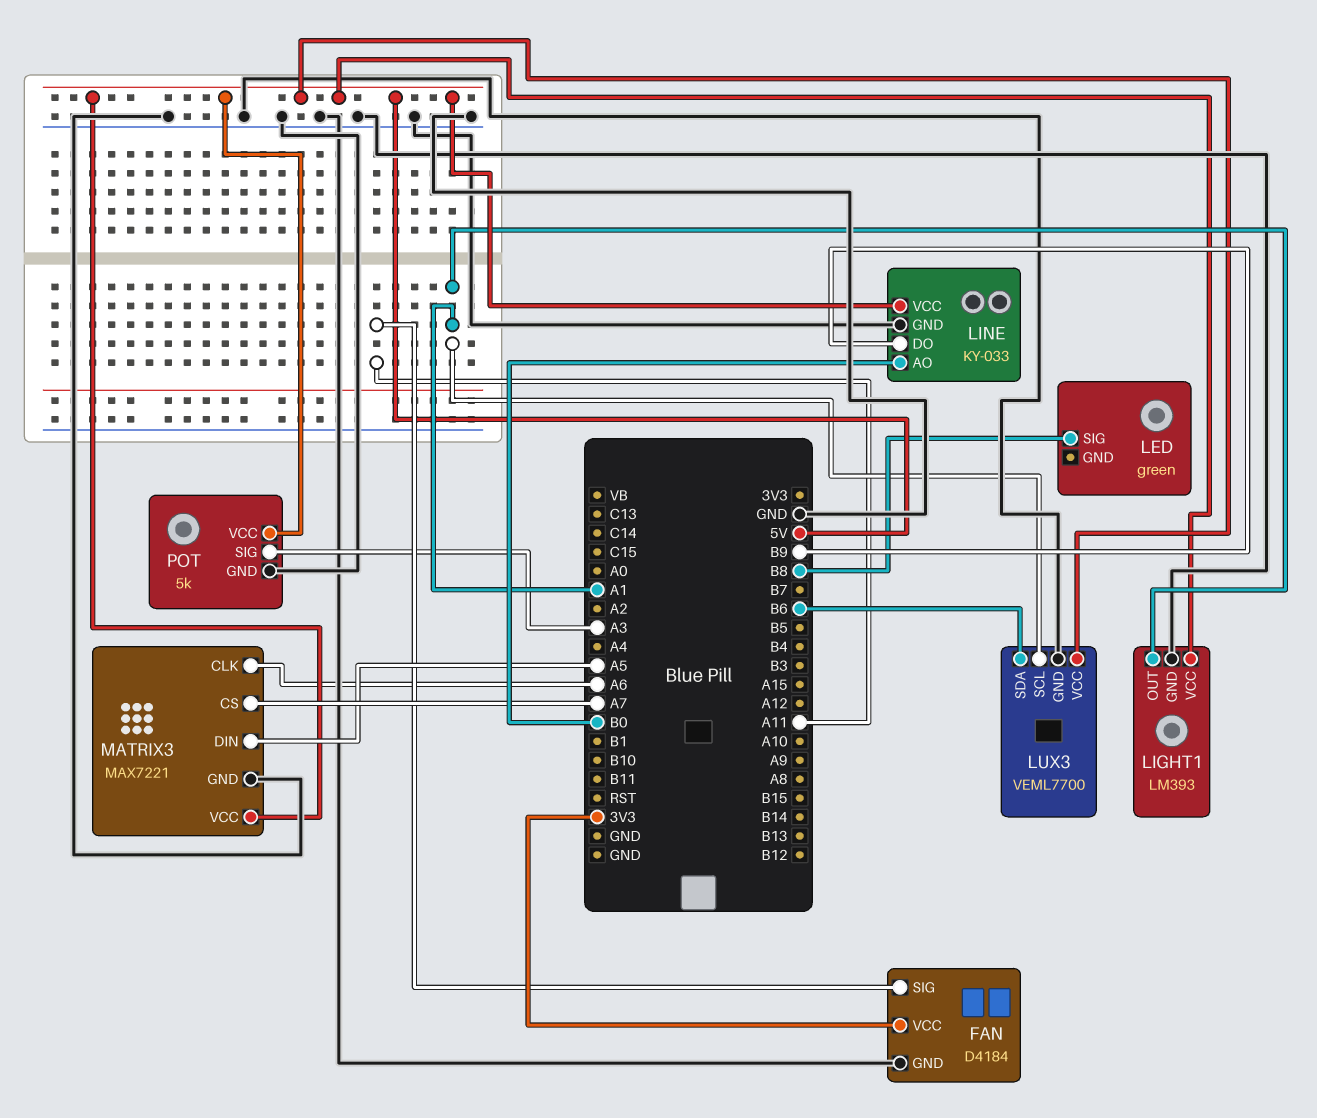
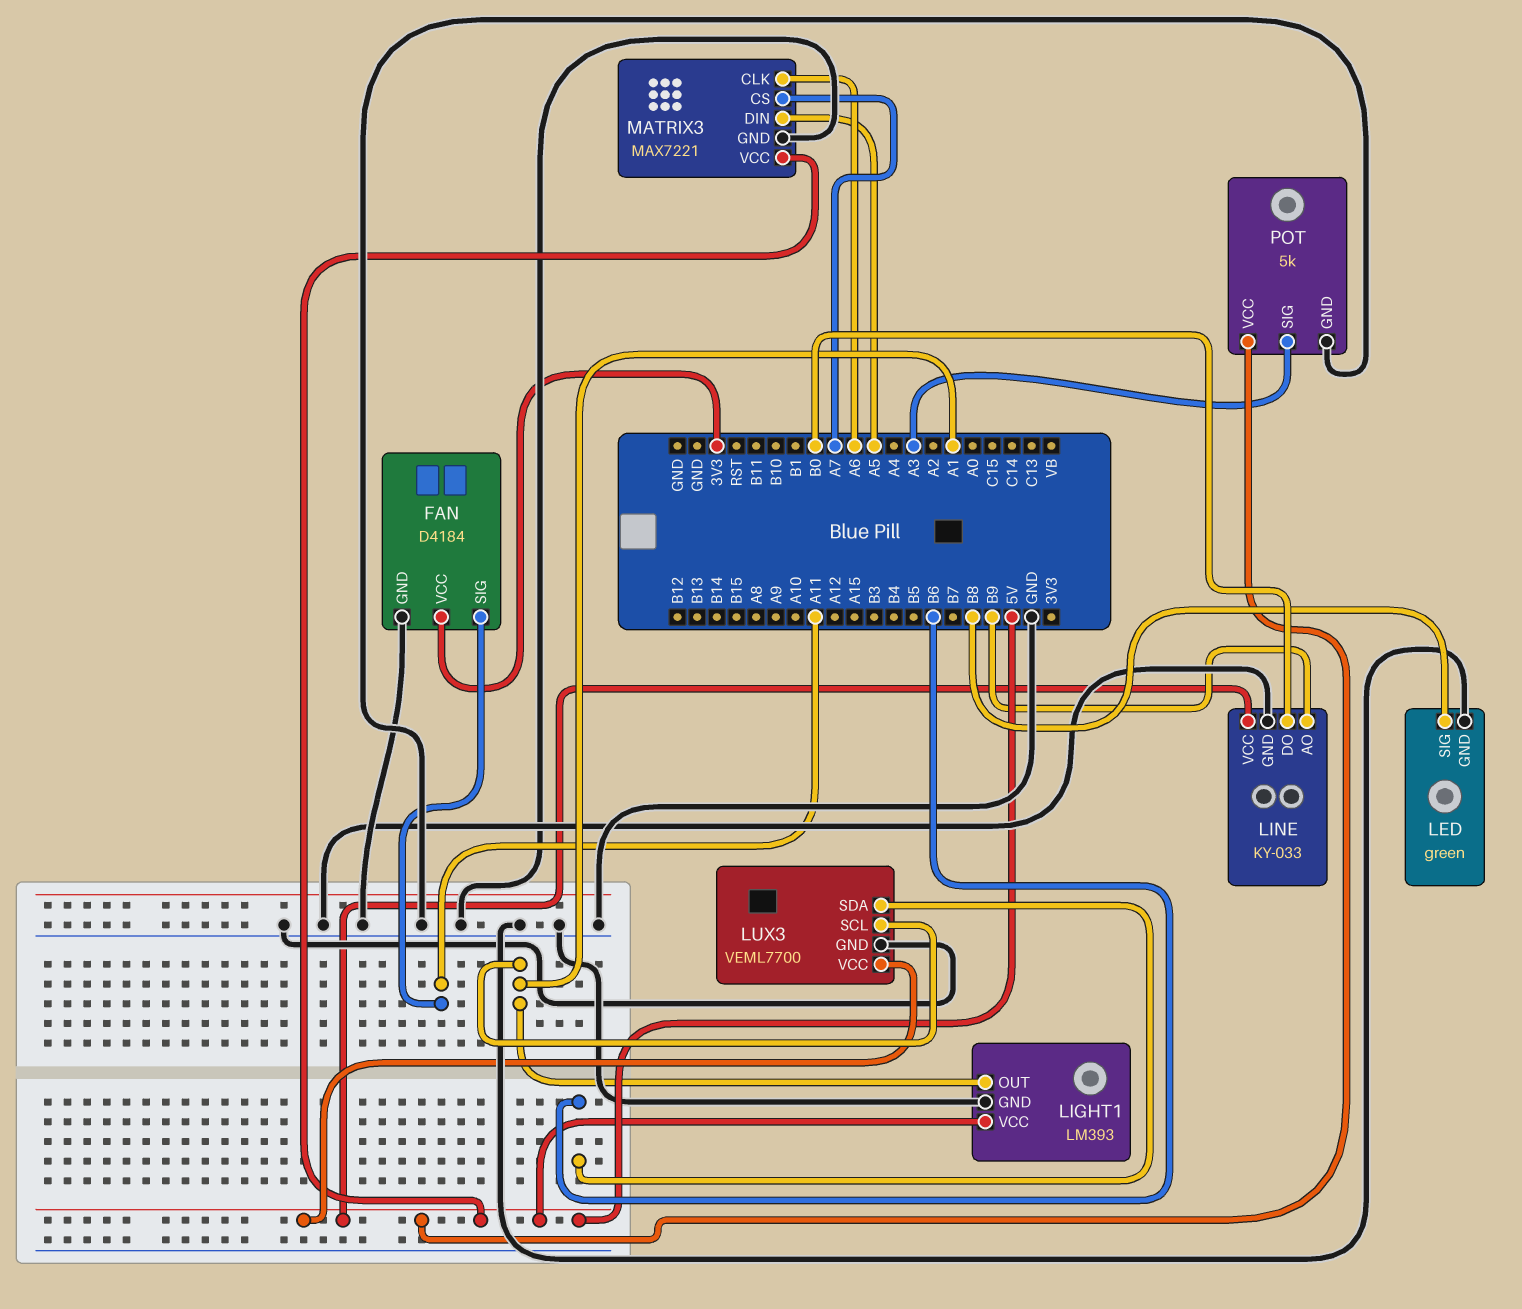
LED pin GND: none -> GND
LINE pin AO: B0 -> B9
LINE pin DO: B9 -> B0

